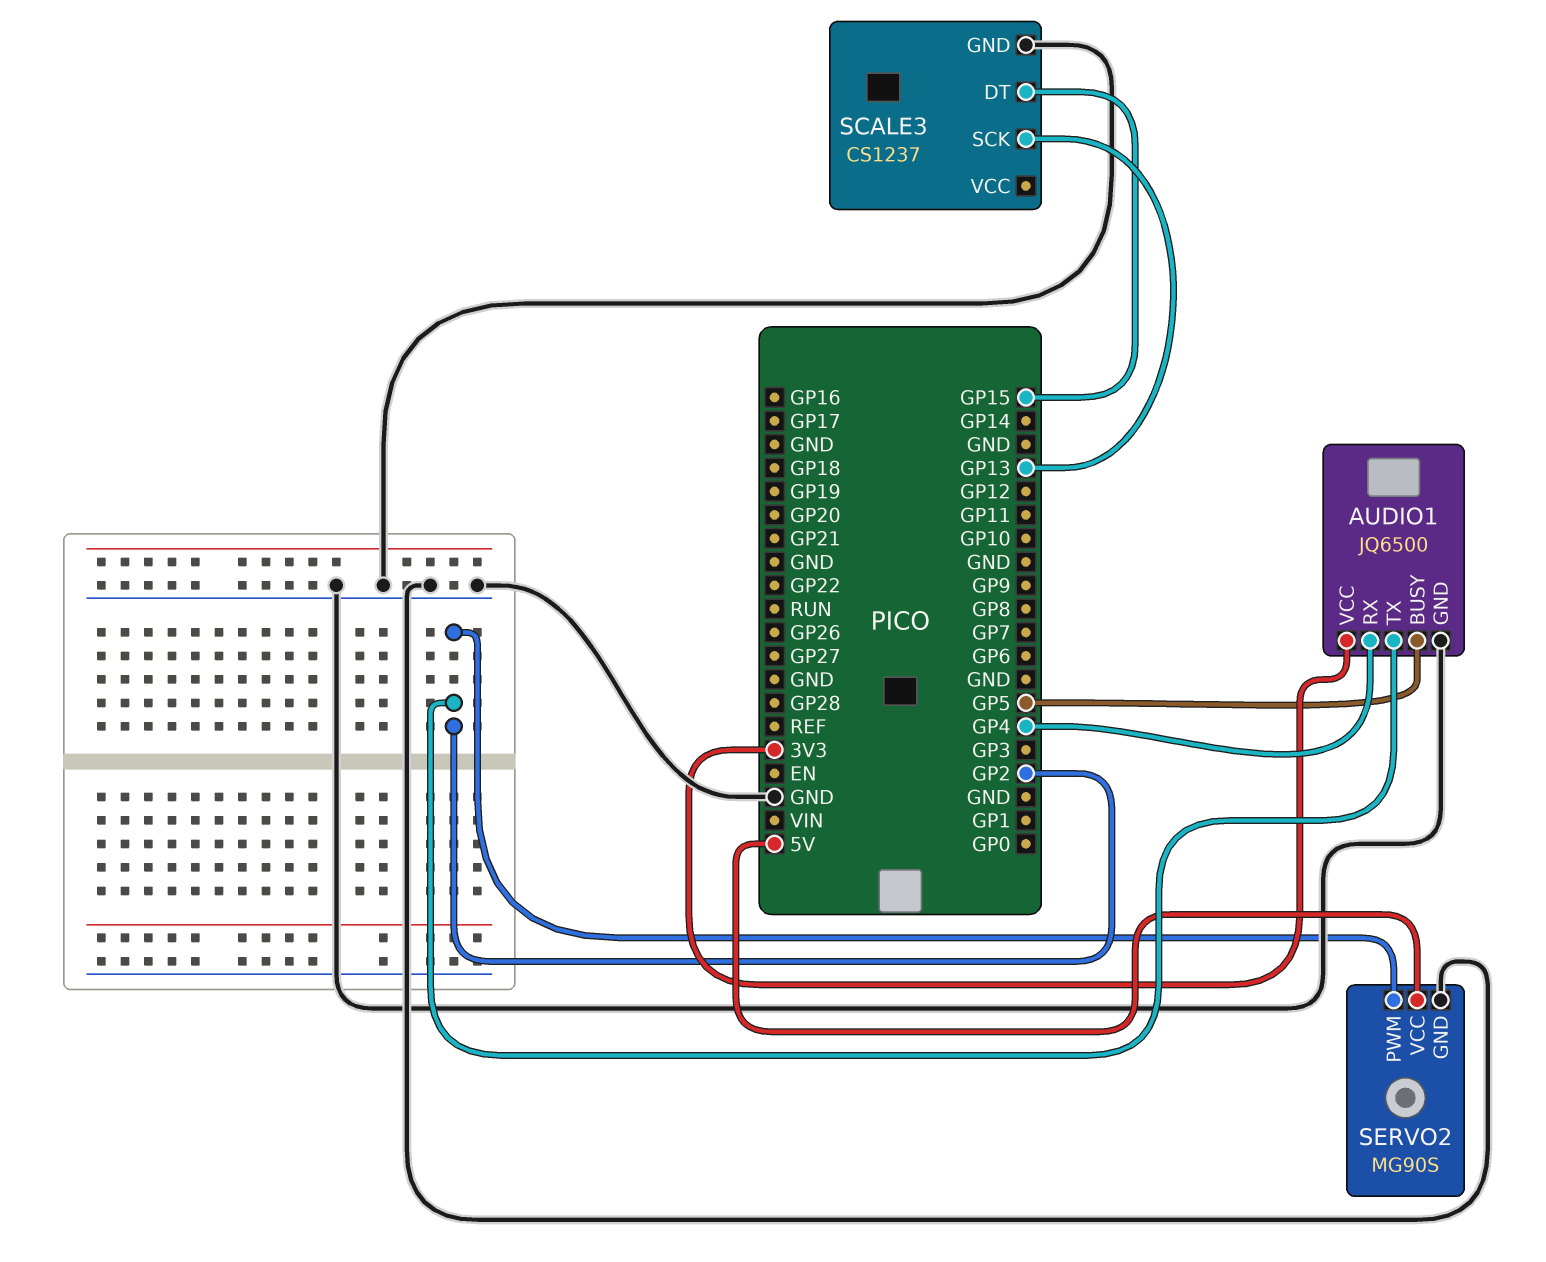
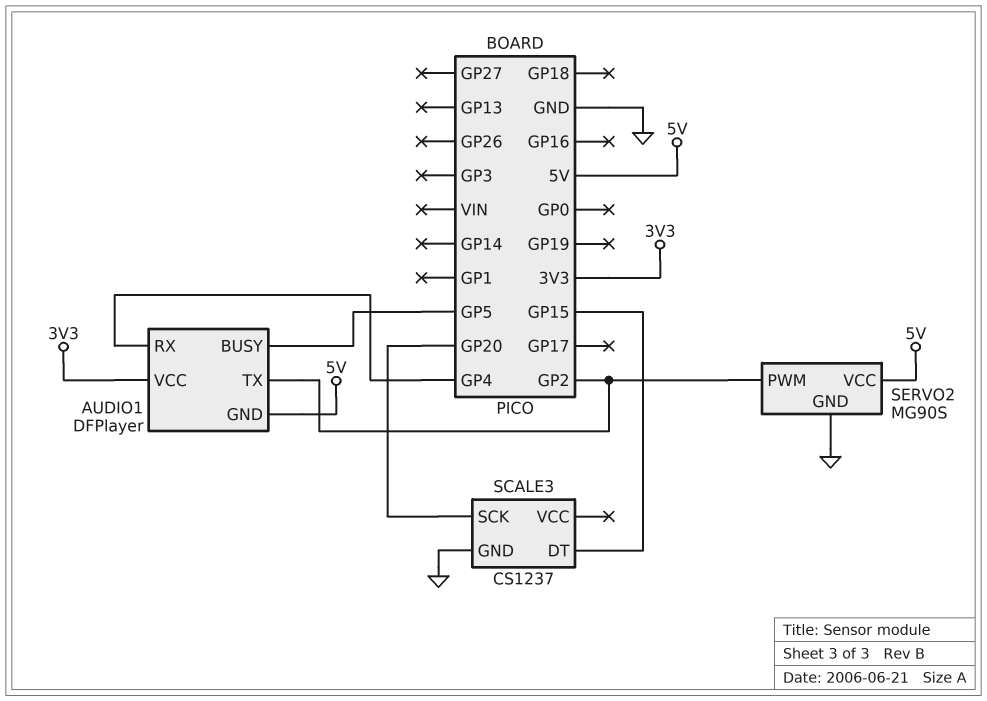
AUDIO1: JQ6500 -> DFPlayer
AUDIO1 pin GND: GND -> 5V
SCALE3 pin SCK: GP13 -> GP20

